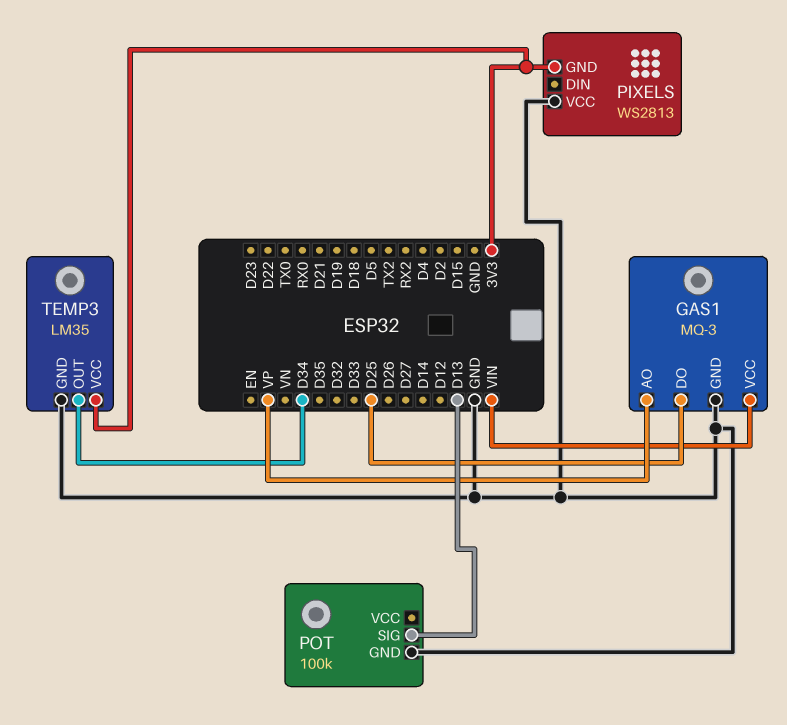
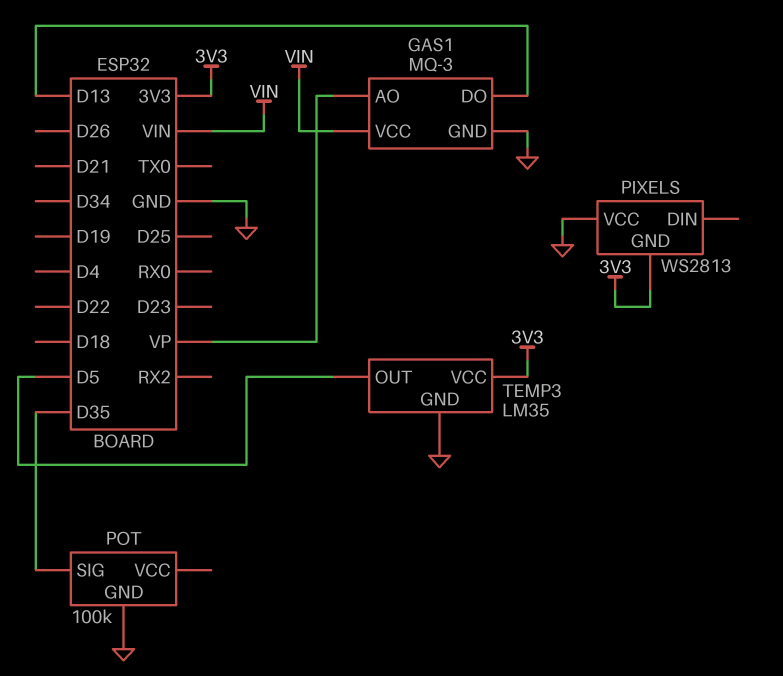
GAS1 pin DO: D25 -> D13
POT pin SIG: D13 -> D35
TEMP3 pin OUT: D34 -> D5

